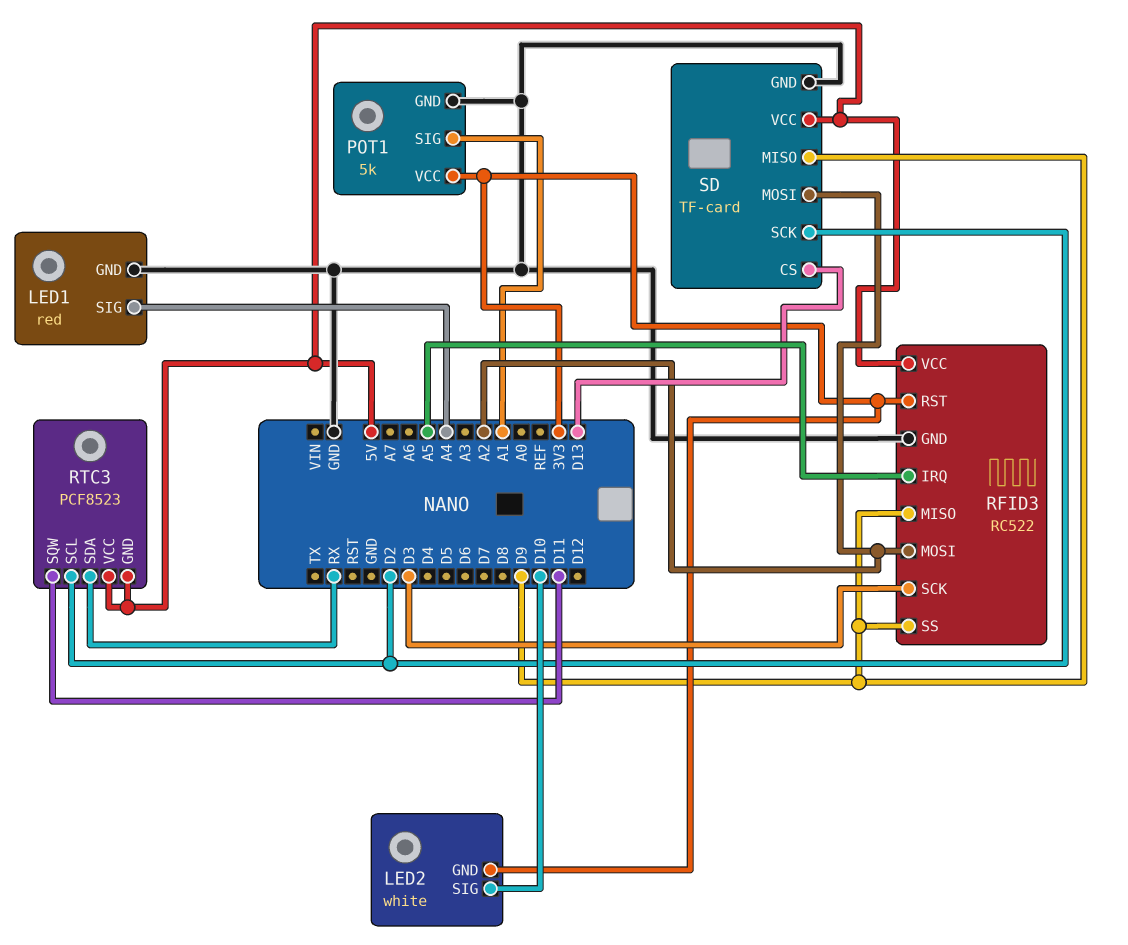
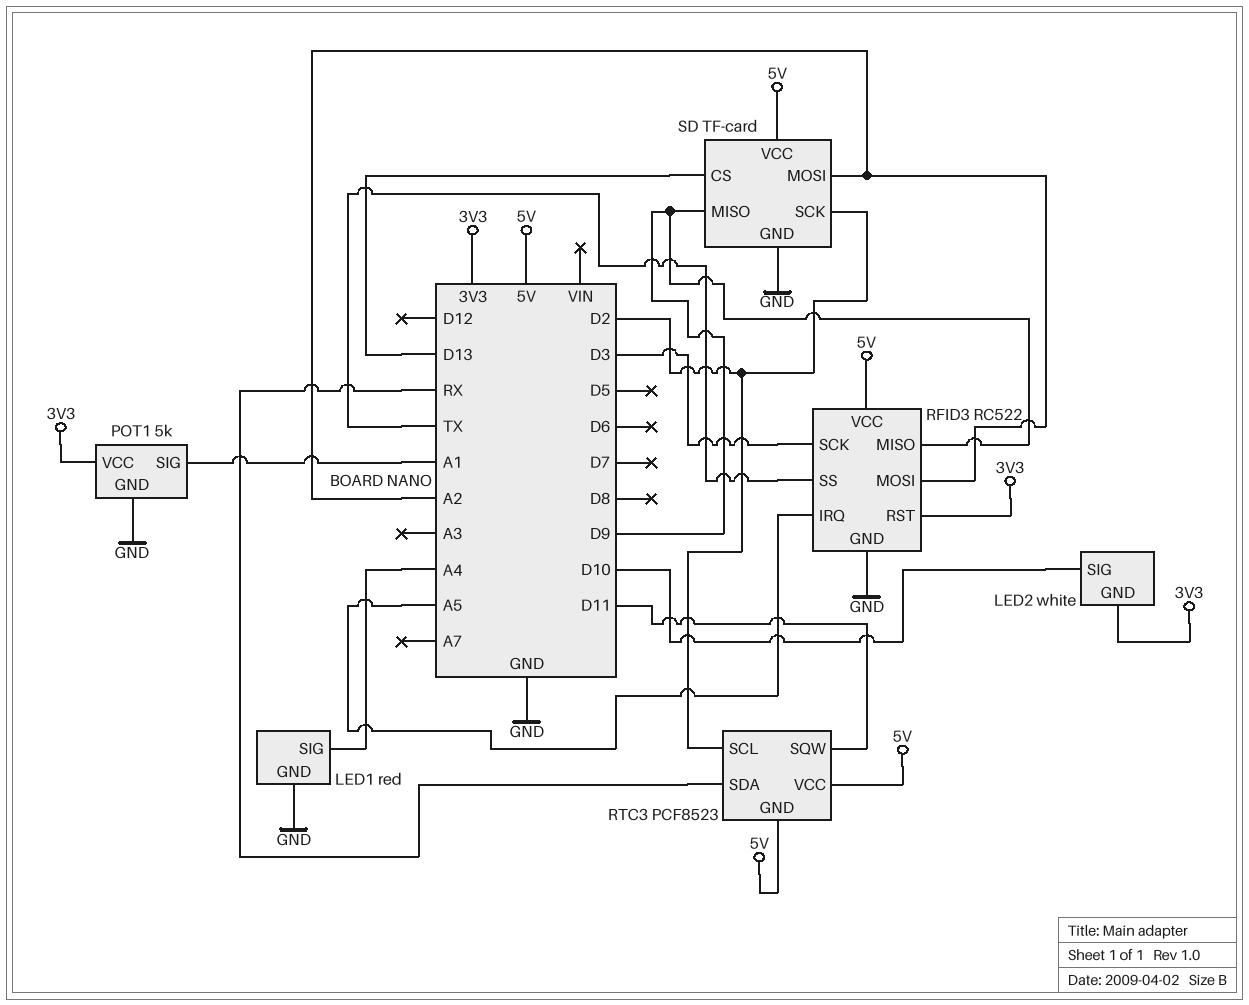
RFID3 pin SS: D9 -> TX

